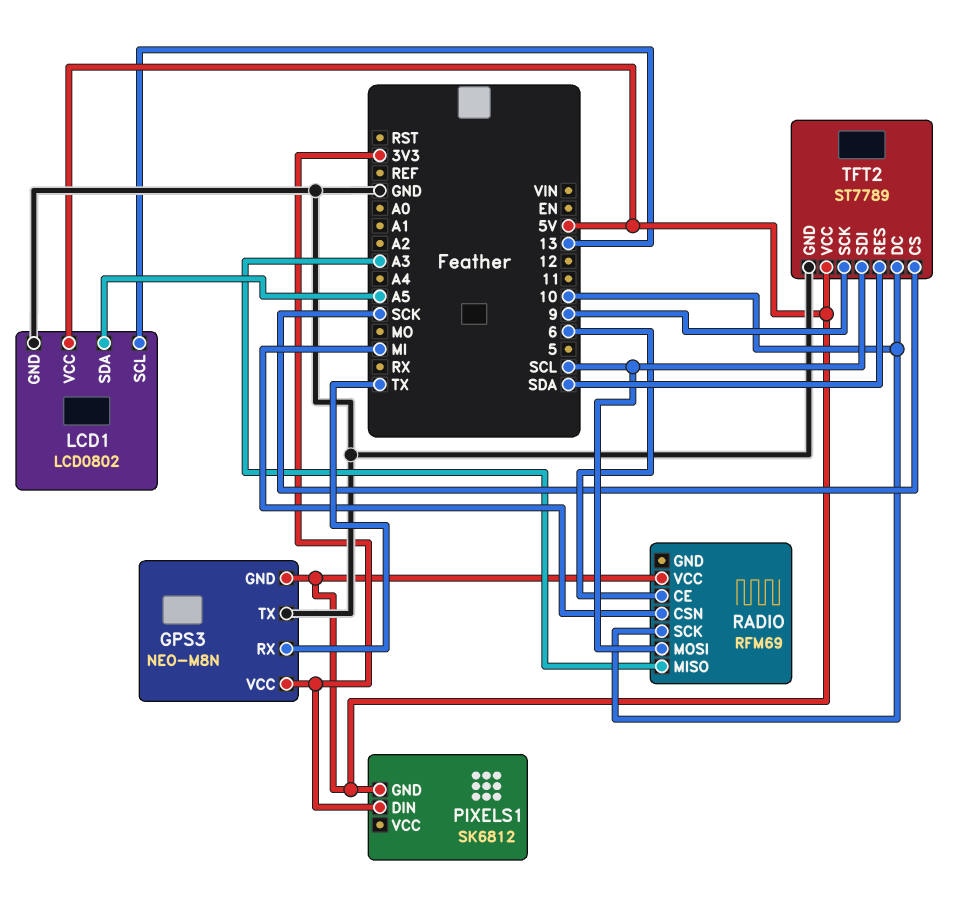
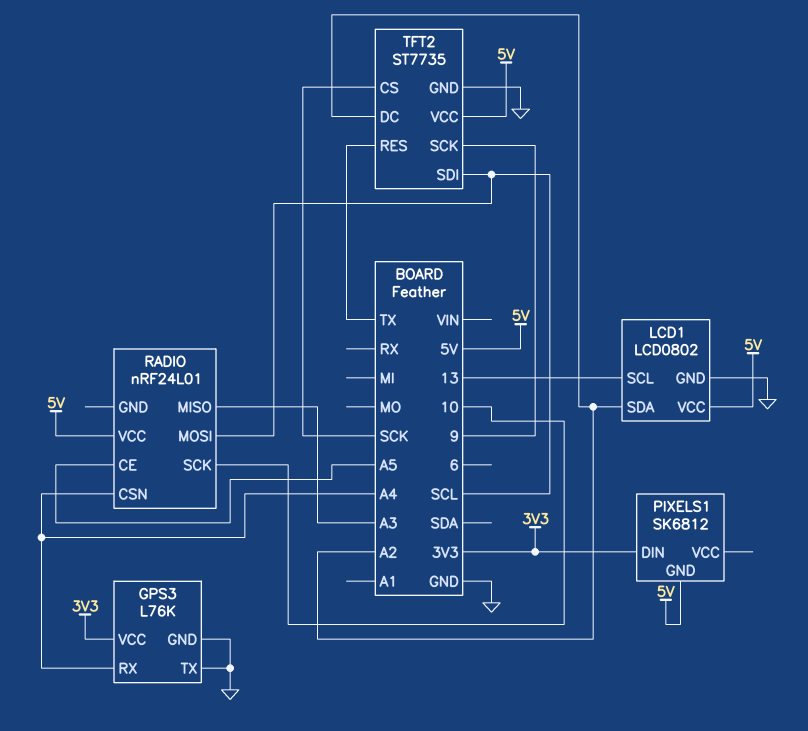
GPS3: NEO-M8N -> L76K
GPS3 pin GND: 5V -> GND
GPS3 pin RX: TX -> A4
LCD1 pin SDA: A5 -> A2
RADIO: RFM69 -> nRF24L01
RADIO pin CE: 6 -> A5
RADIO pin CSN: MI -> A4
TFT2: ST7789 -> ST7735
TFT2 pin DC: 10 -> A2
TFT2 pin RES: SDA -> TX

